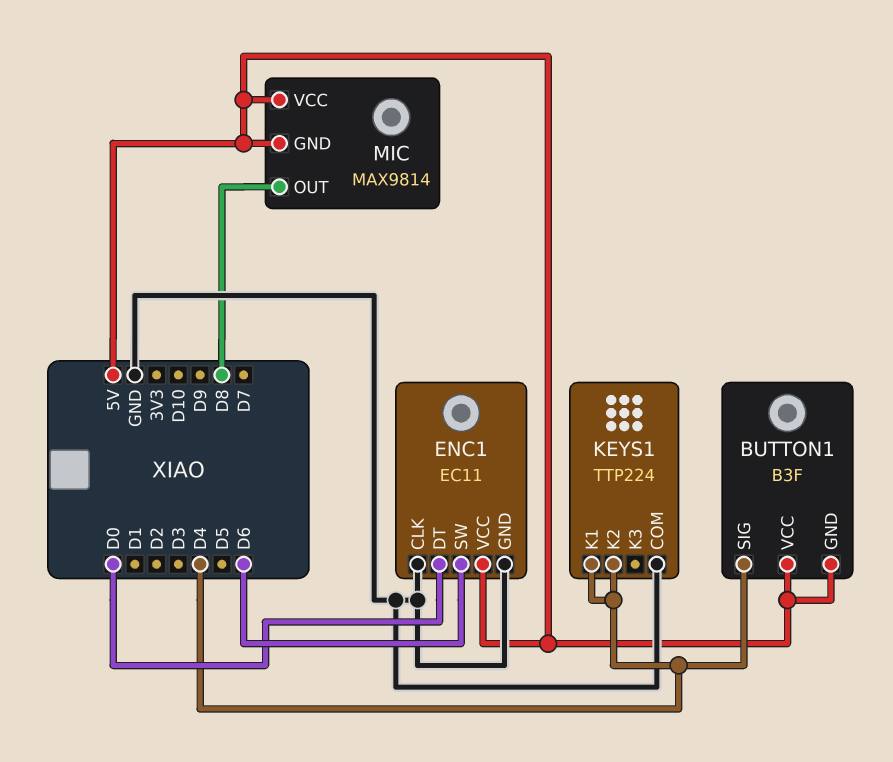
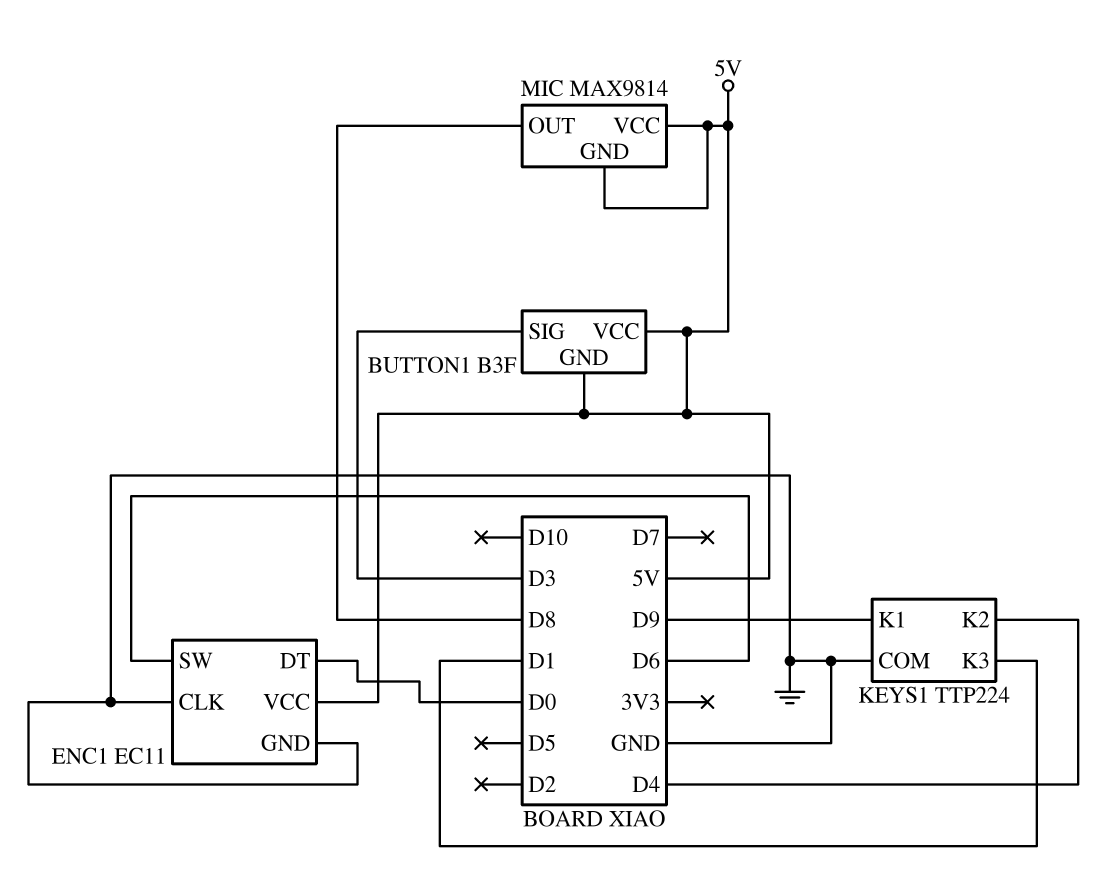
BUTTON1 pin SIG: D4 -> D3
KEYS1 pin K1: D4 -> D9
KEYS1 pin K3: none -> D1

